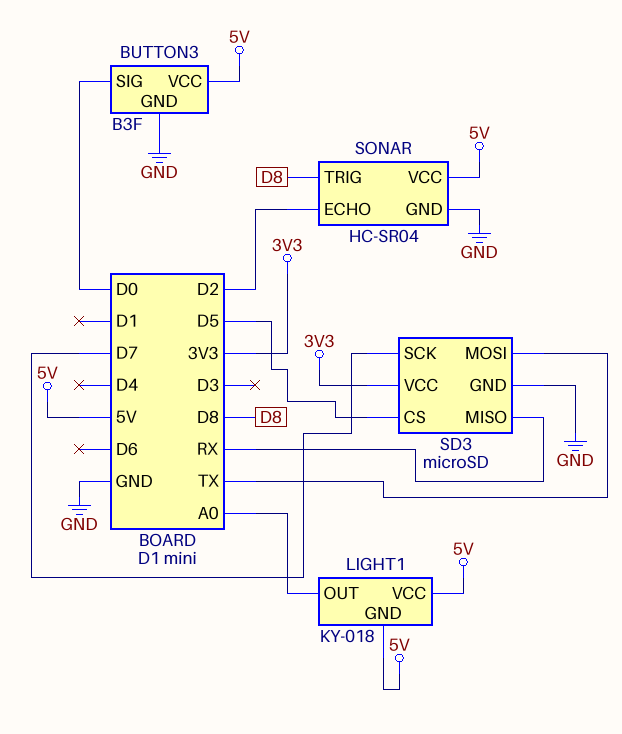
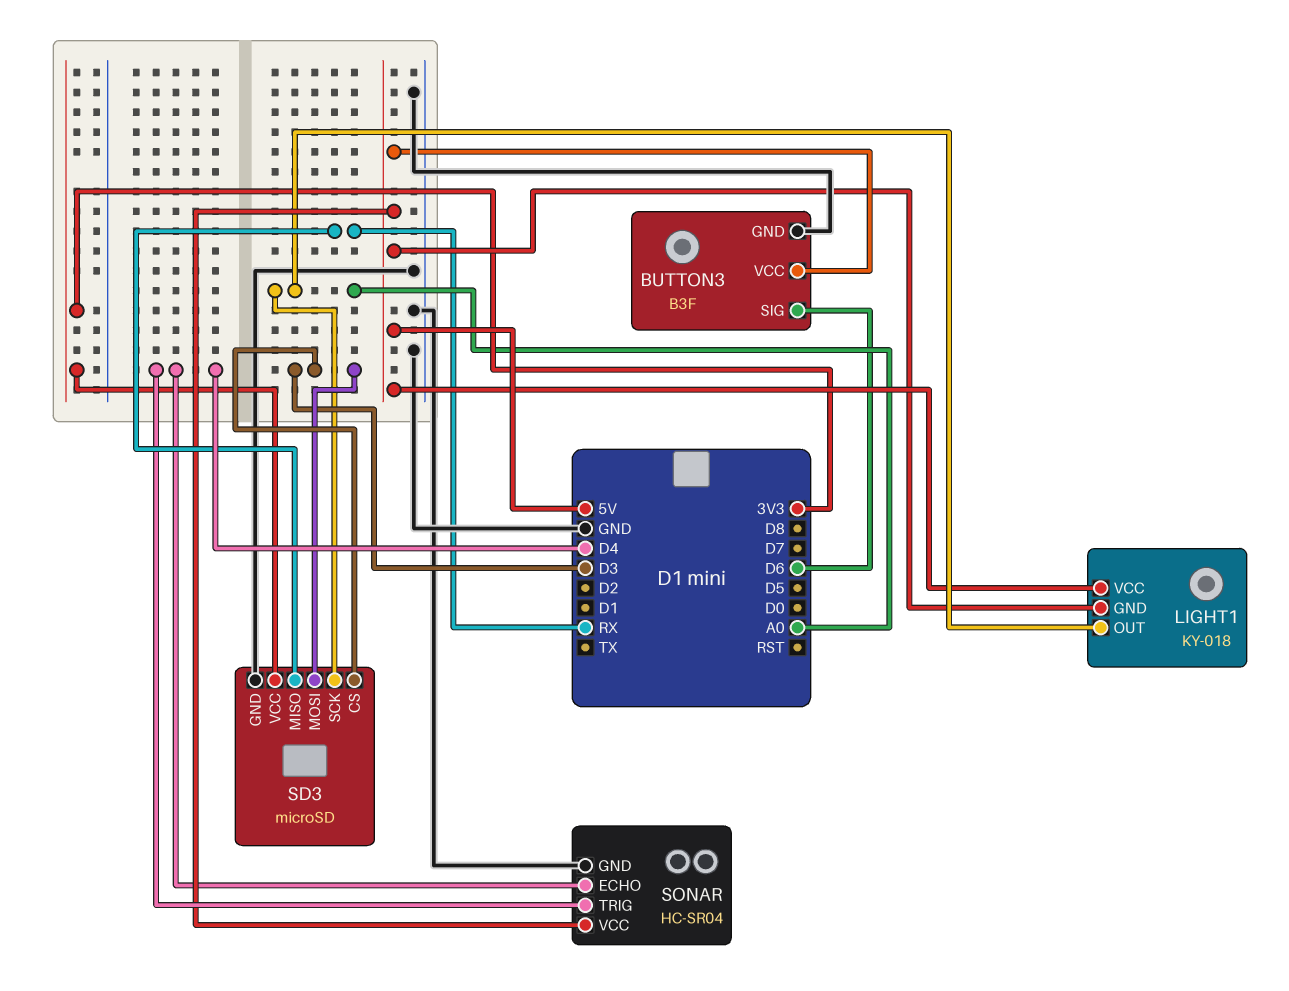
BUTTON3 pin SIG: D0 -> D6
SD3 pin CS: D5 -> D3
SD3 pin MOSI: TX -> D3
SD3 pin SCK: D7 -> A0
SONAR pin ECHO: D2 -> D4
SONAR pin TRIG: D8 -> D4

